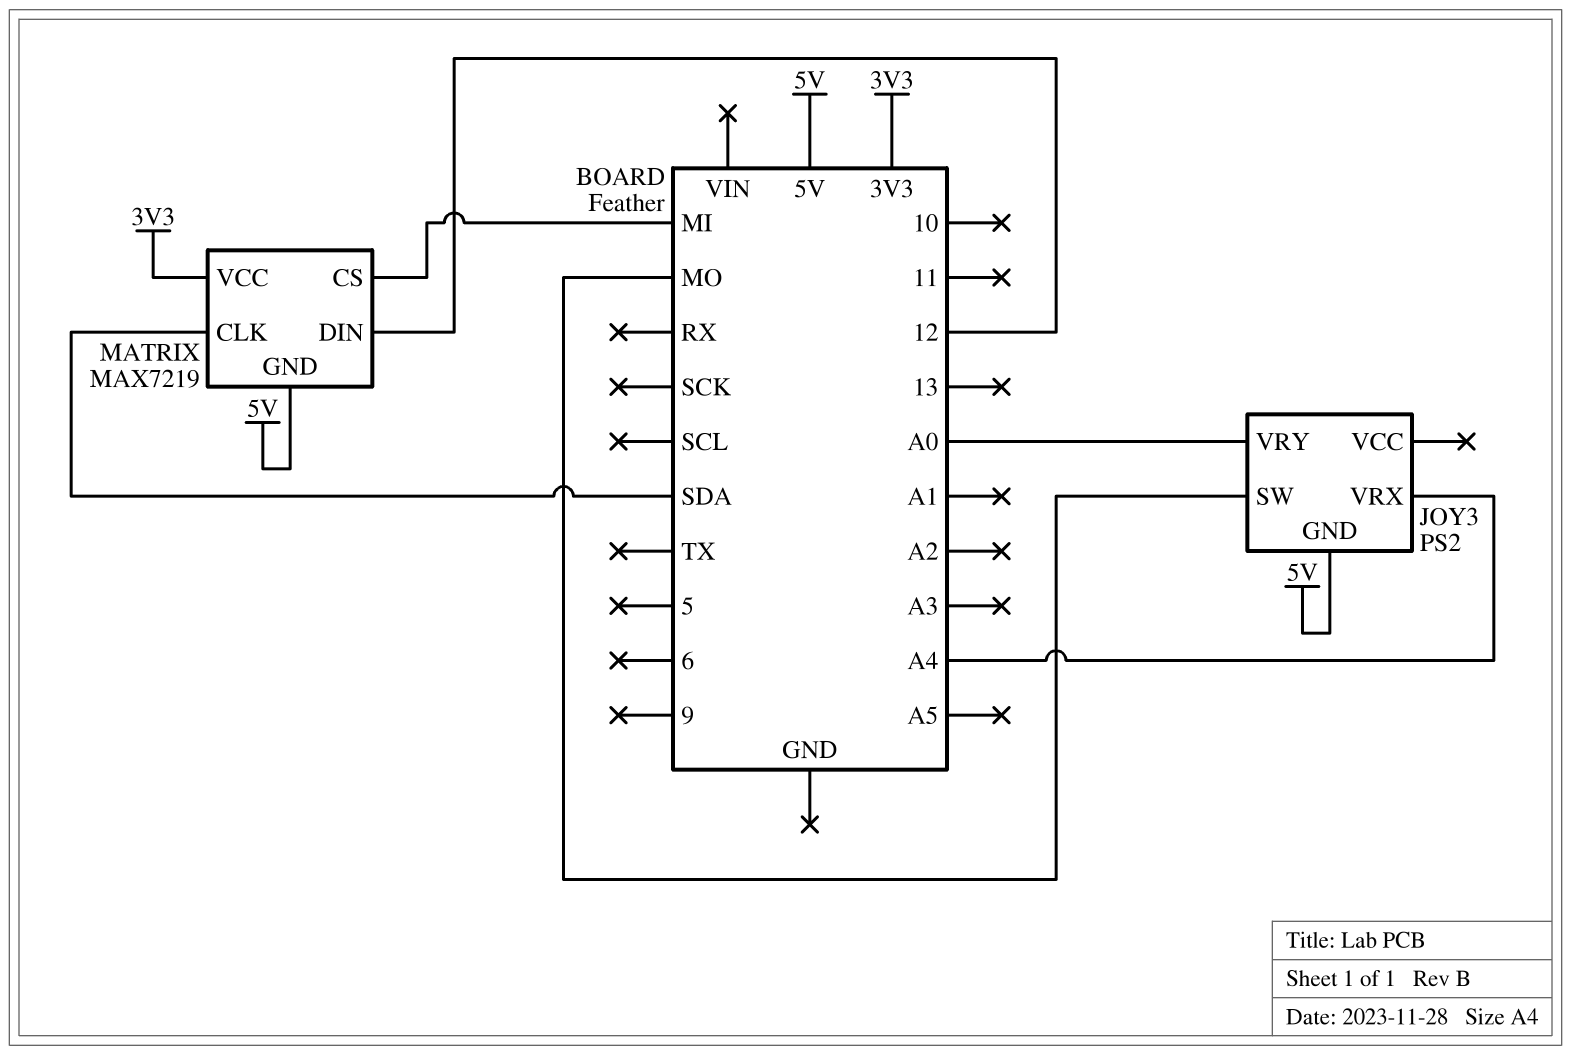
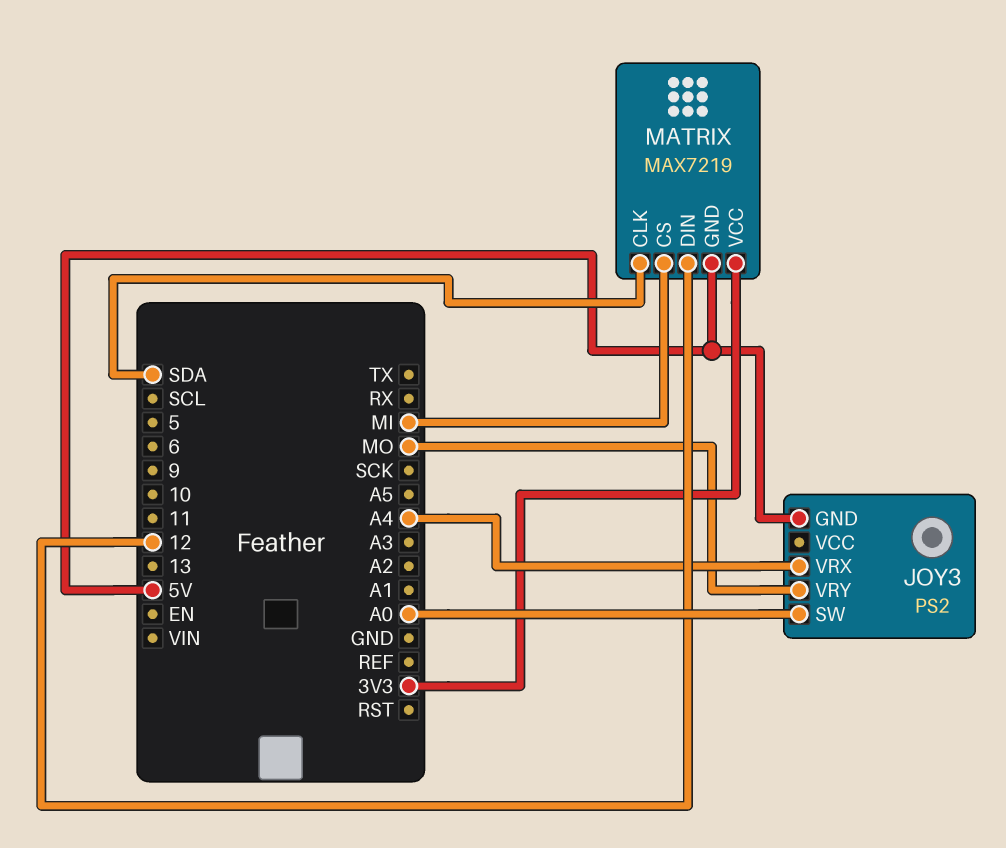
JOY3 pin SW: MO -> A0
JOY3 pin VRY: A0 -> MO

